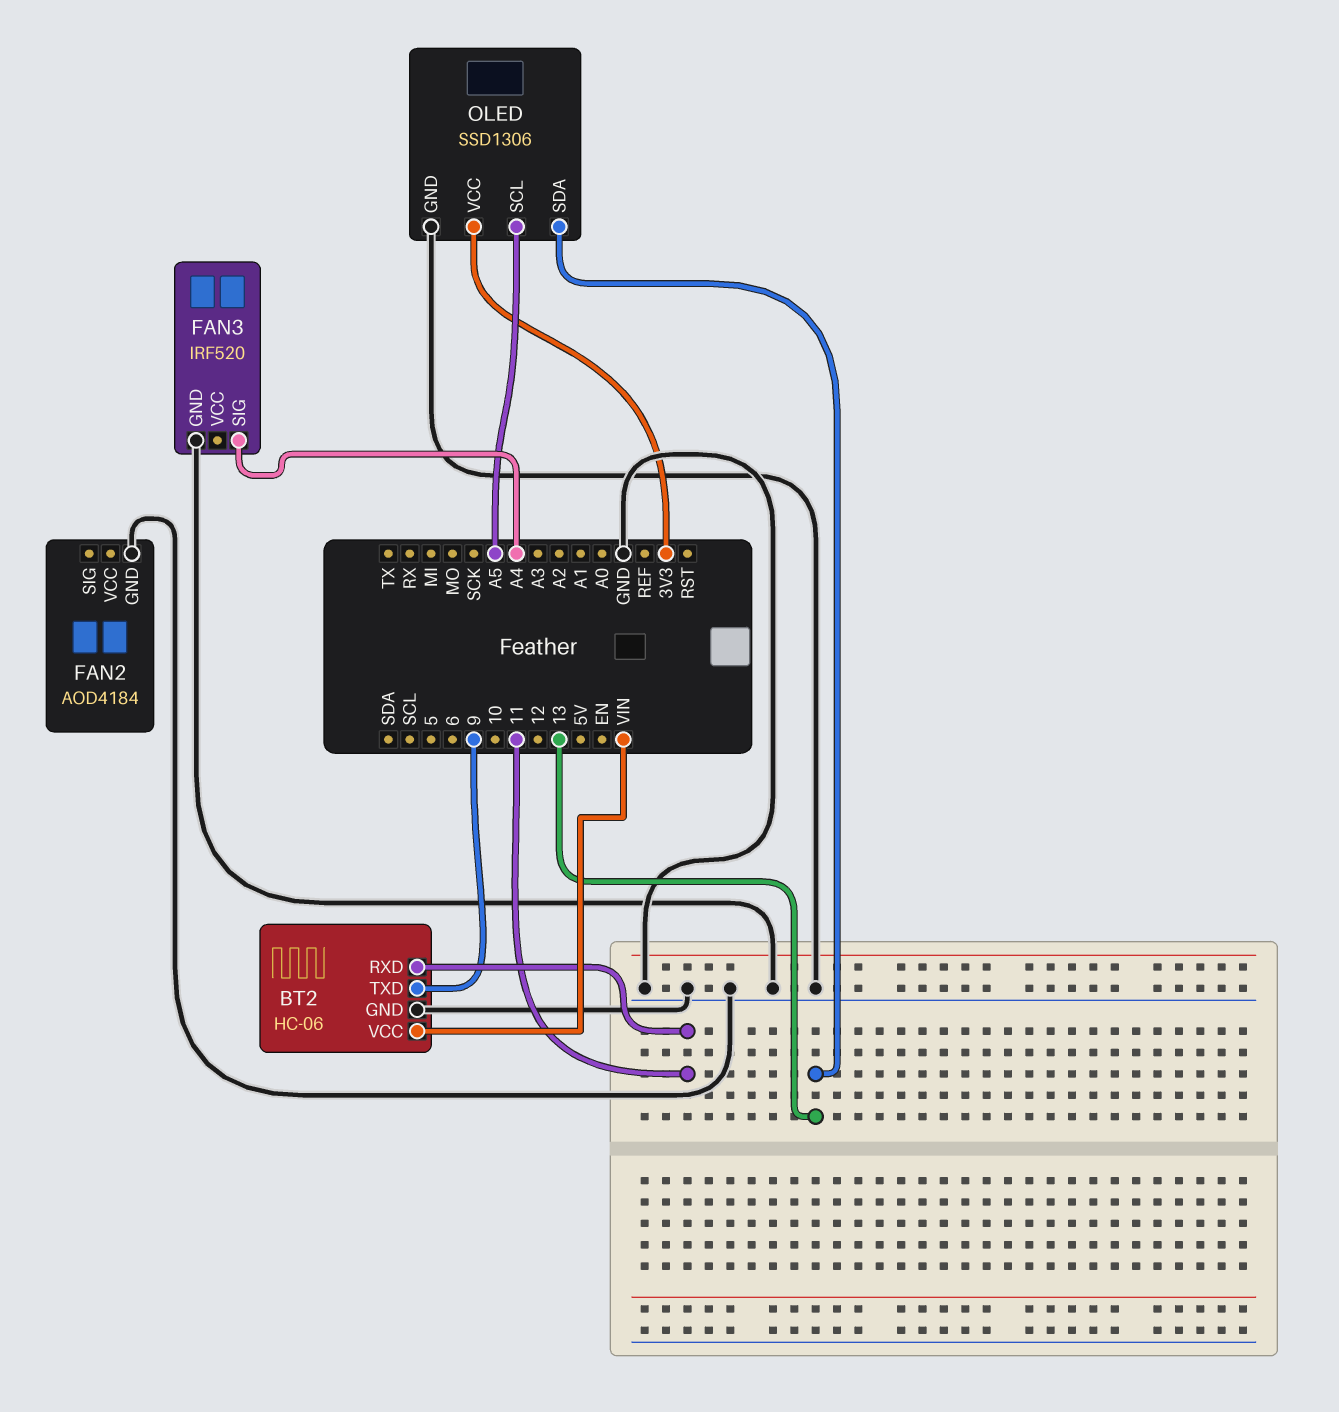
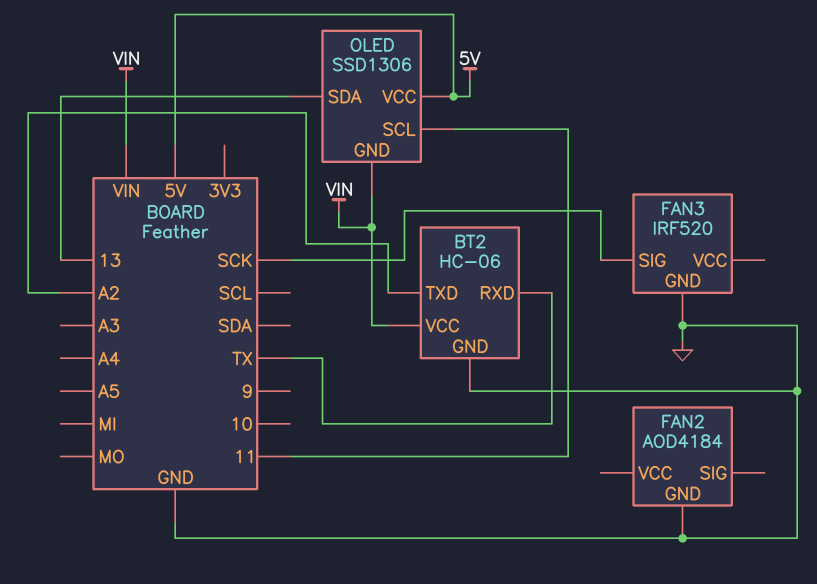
BT2 pin RXD: 11 -> TX
BT2 pin TXD: 9 -> A2
FAN3 pin SIG: A4 -> SCK
OLED pin GND: GND -> VIN
OLED pin SCL: A5 -> 11
OLED pin VCC: 3V3 -> 5V

